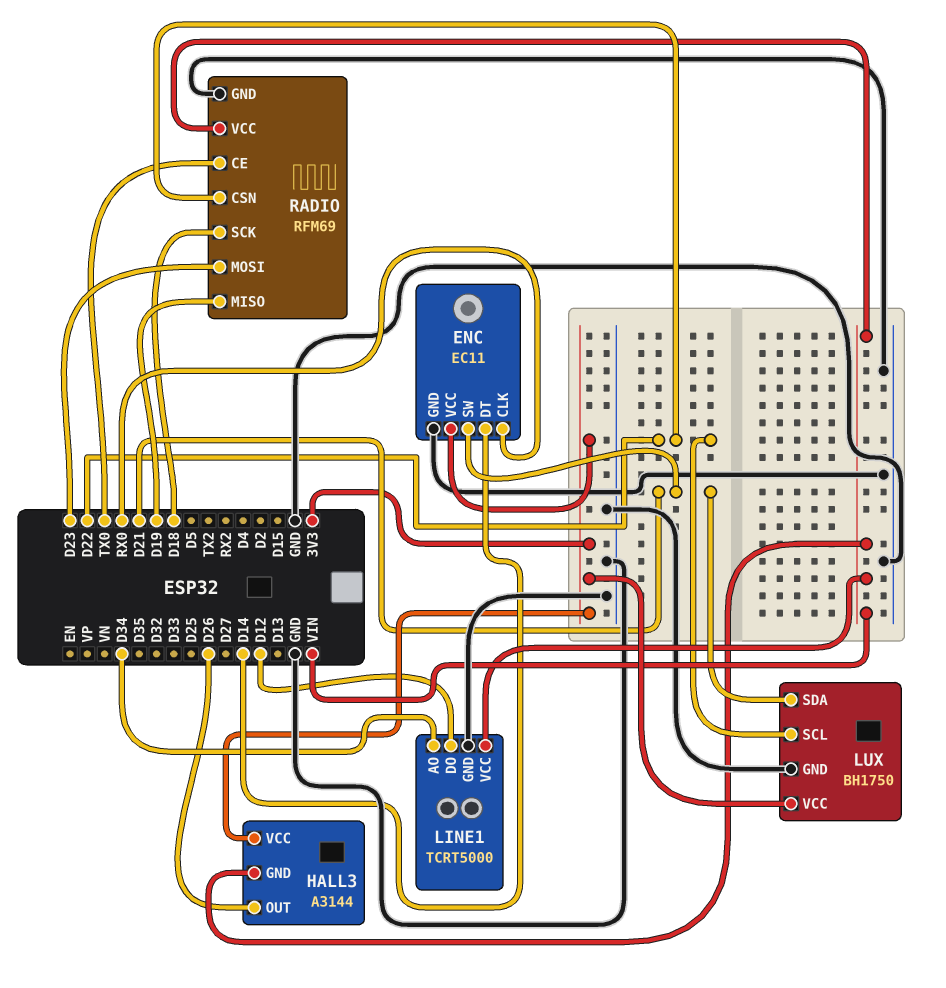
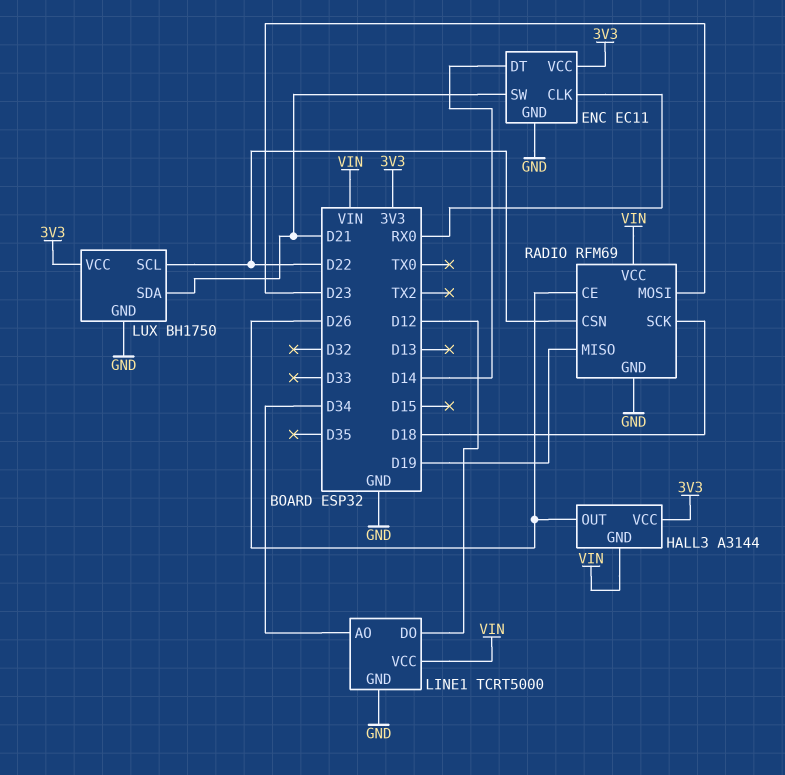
RADIO pin CE: TX0 -> D26

